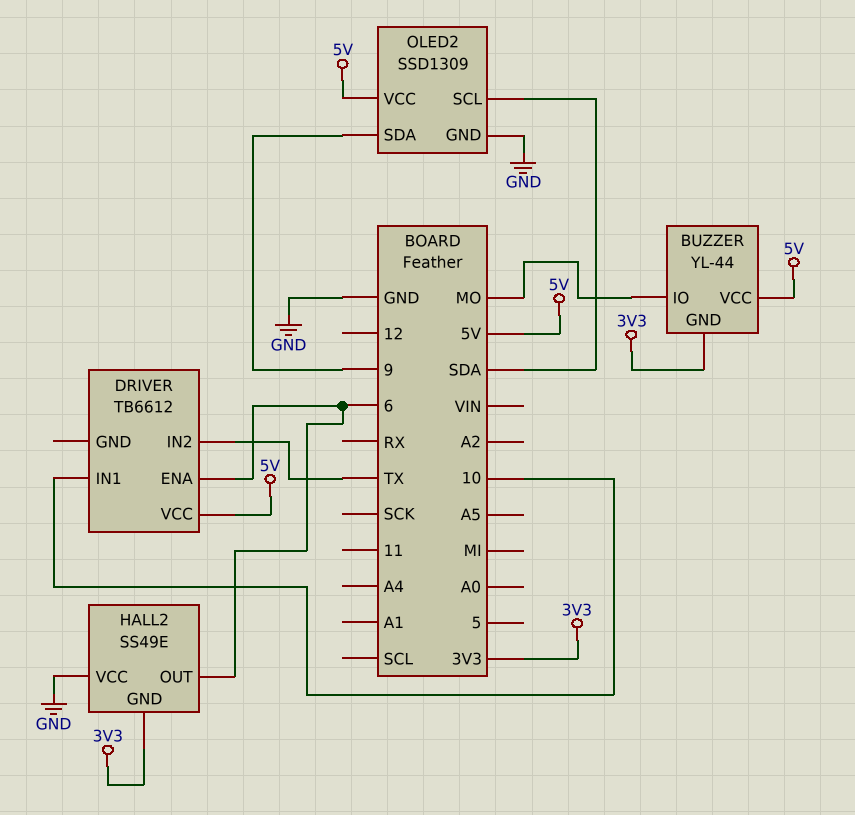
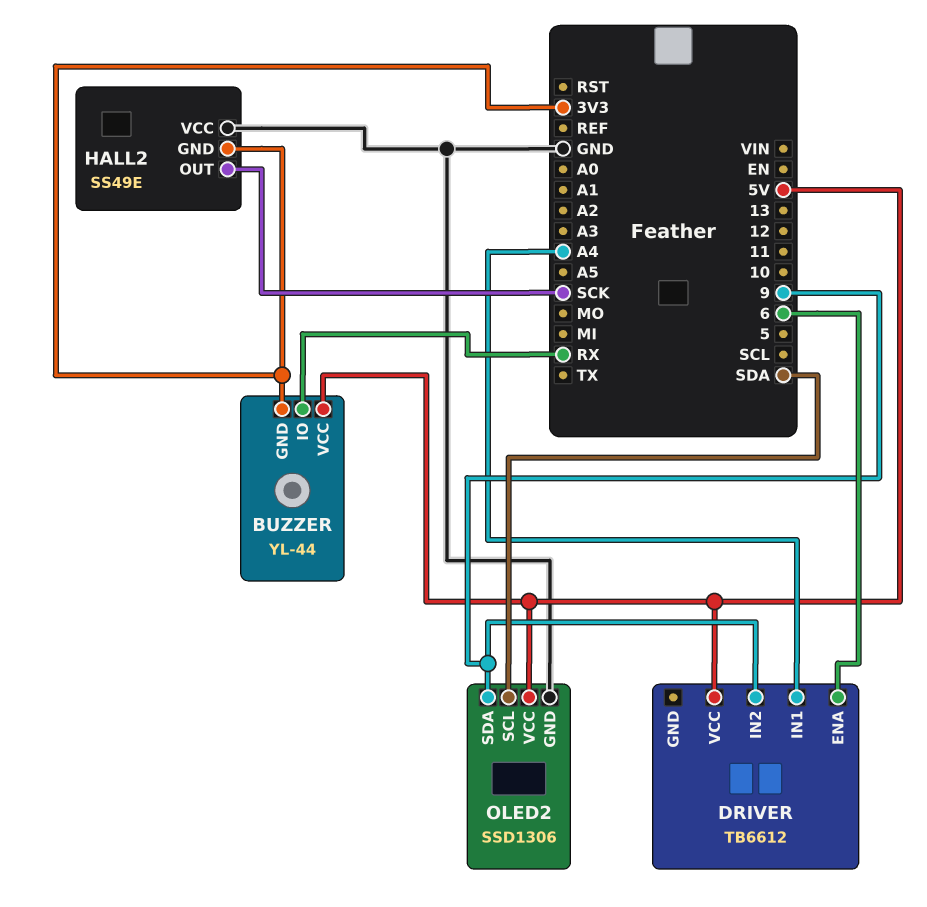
BUZZER pin IO: MO -> RX
DRIVER pin IN1: 10 -> A4
DRIVER pin IN2: TX -> 9
HALL2 pin OUT: 6 -> SCK
OLED2: SSD1309 -> SSD1306

